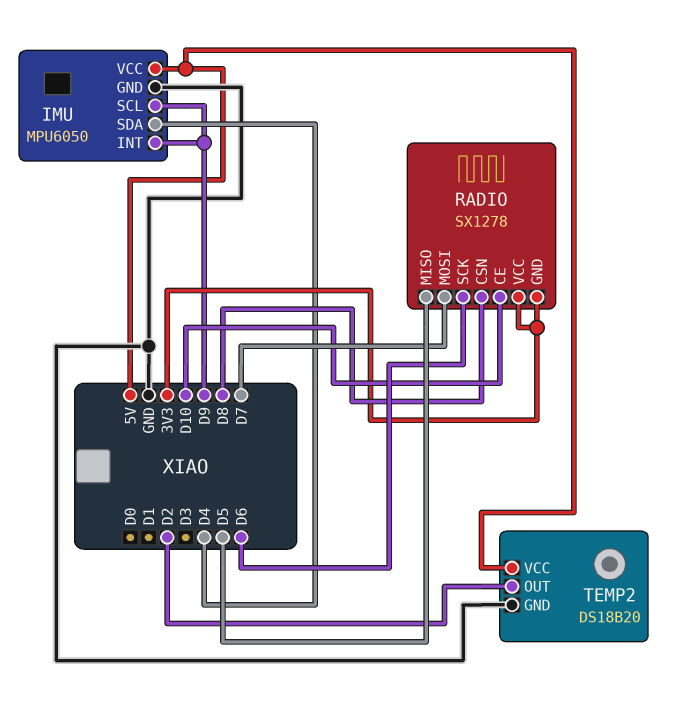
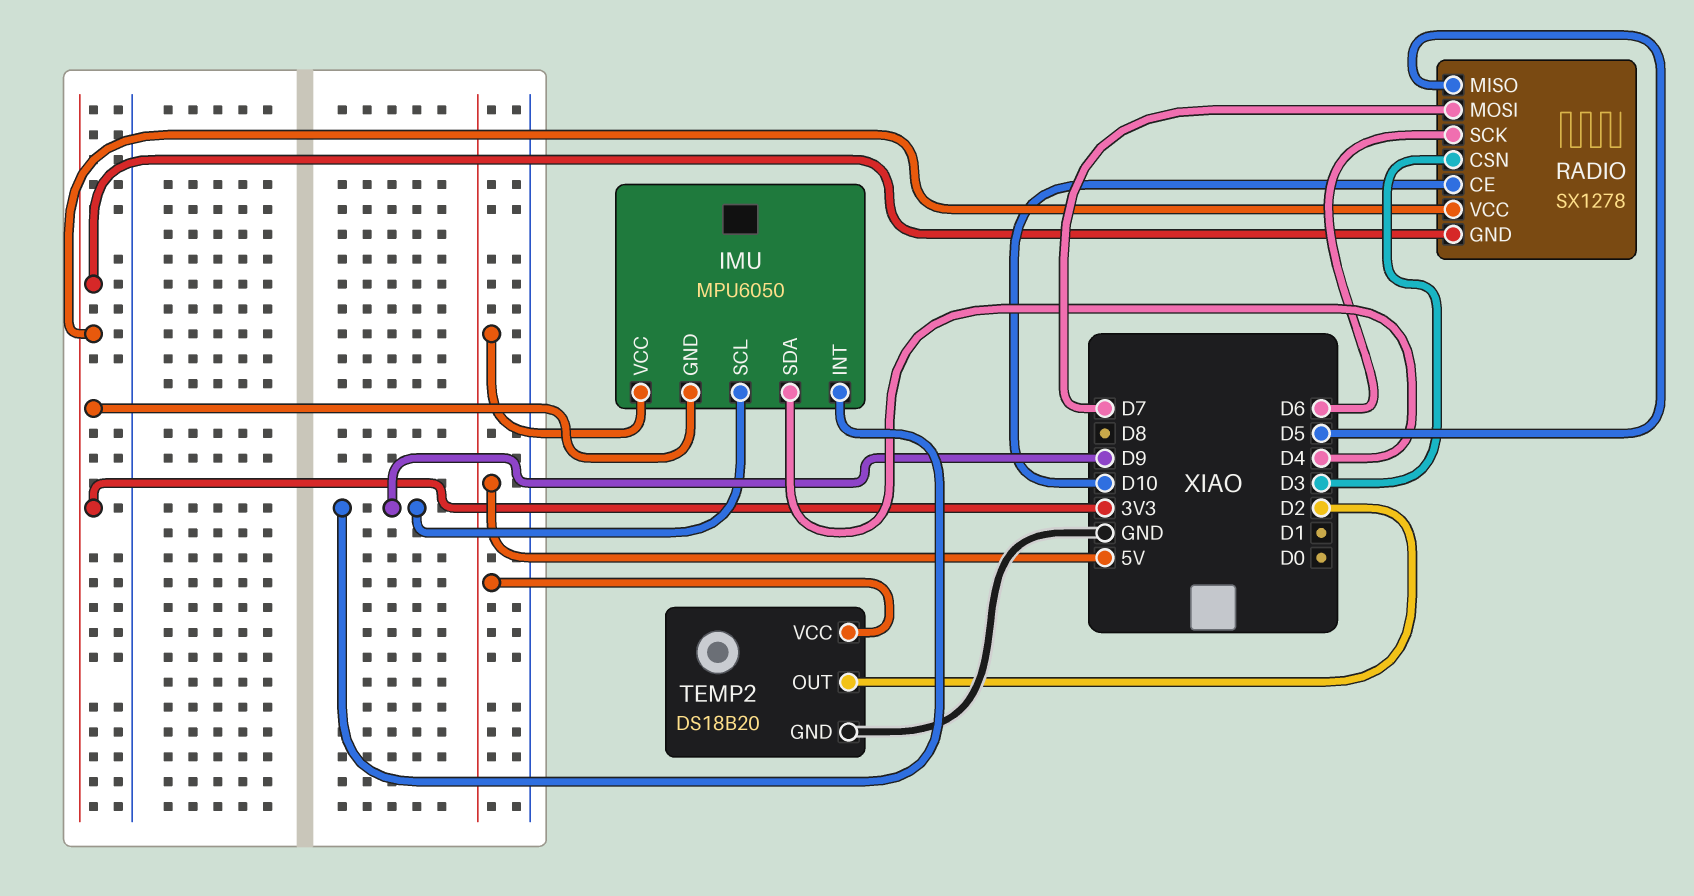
IMU pin GND: GND -> 3V3
RADIO pin CSN: D8 -> D3

